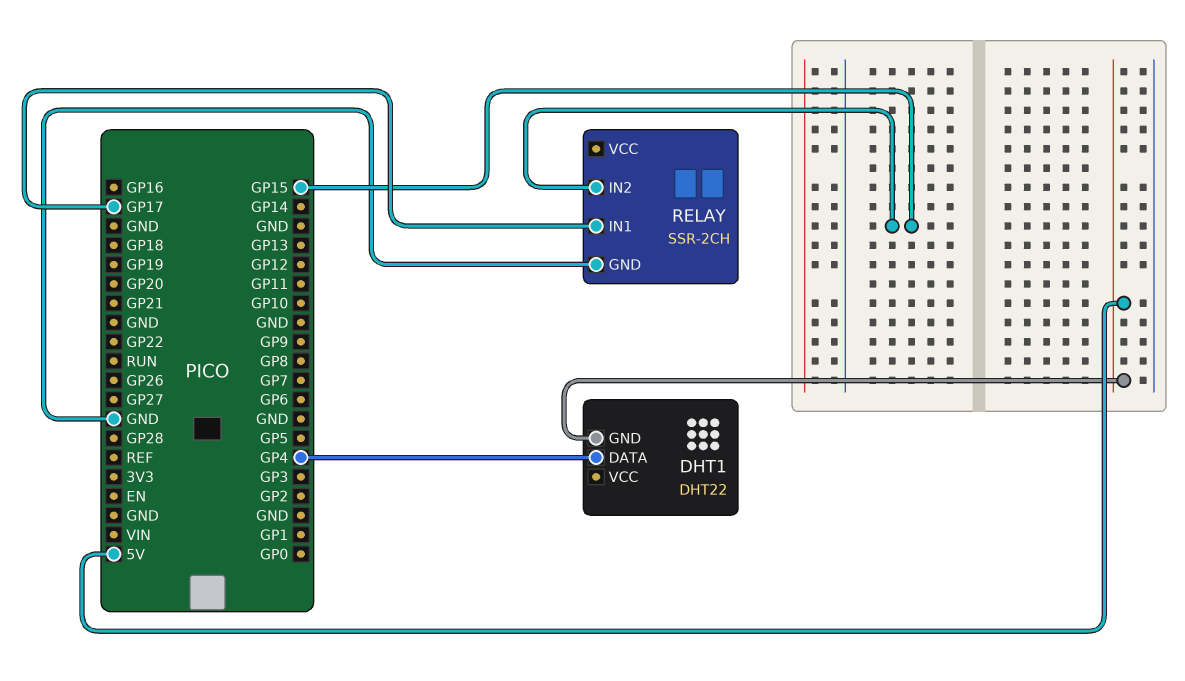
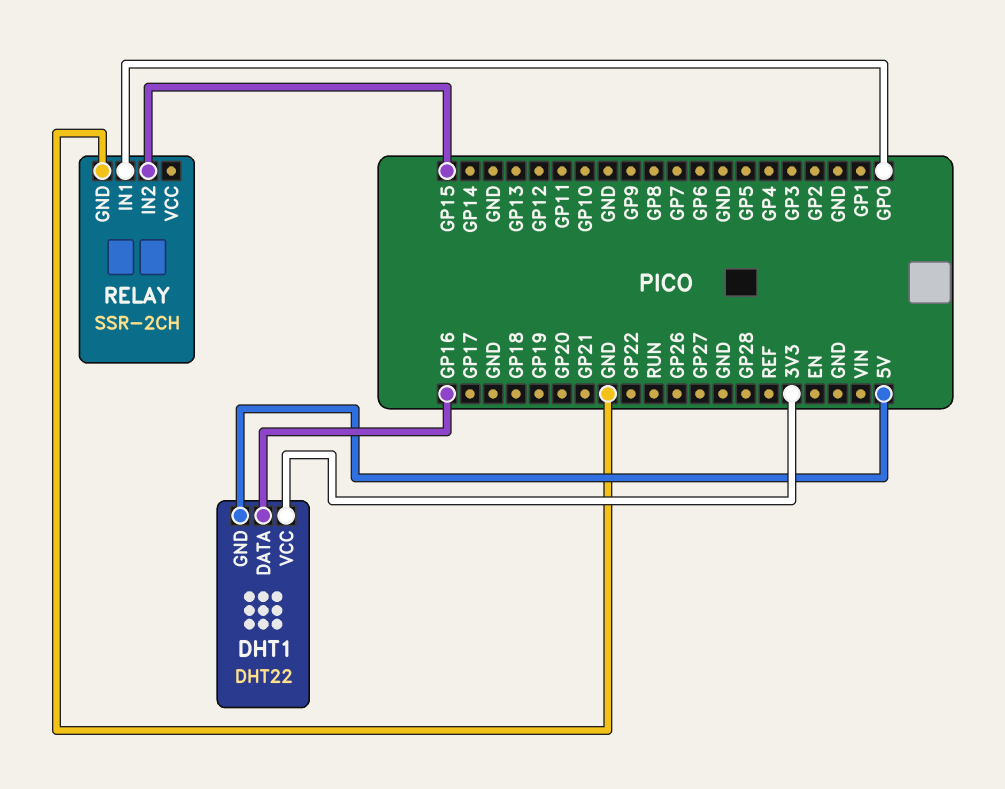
DHT1 pin DATA: GP4 -> GP16
DHT1 pin VCC: none -> 3V3
RELAY pin IN1: GP17 -> GP0

